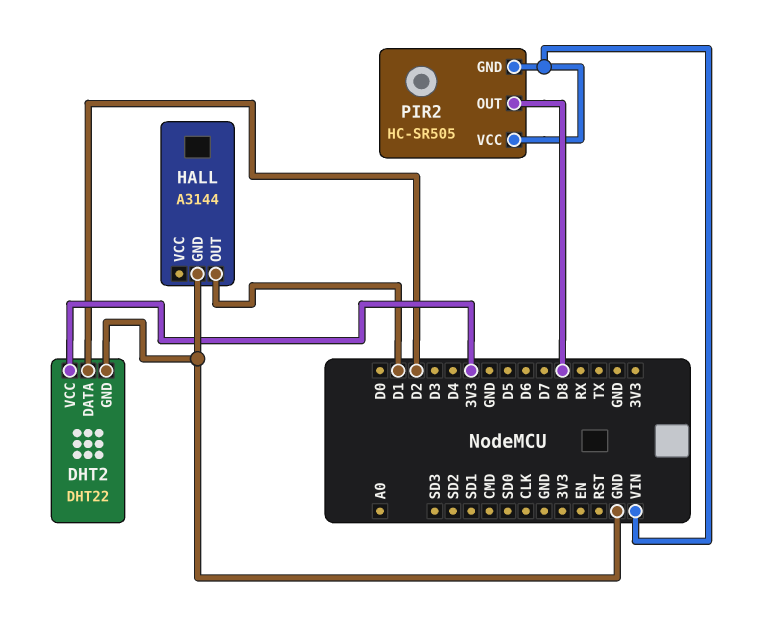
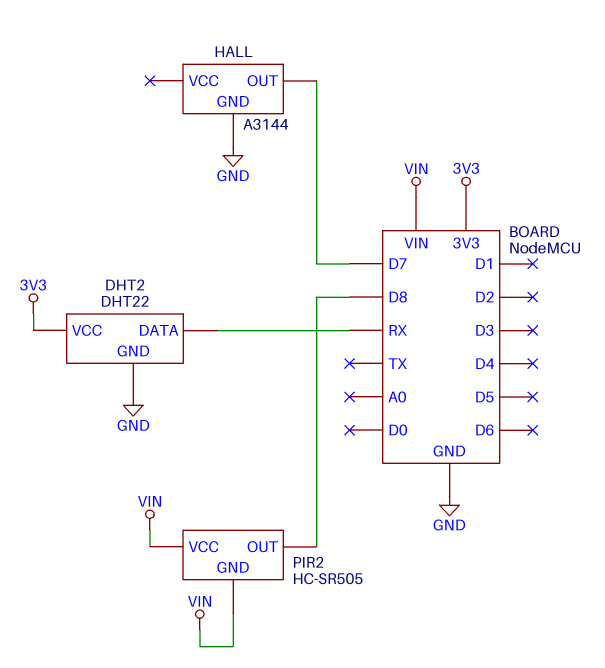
DHT2 pin DATA: D2 -> RX
HALL pin OUT: D1 -> D7

